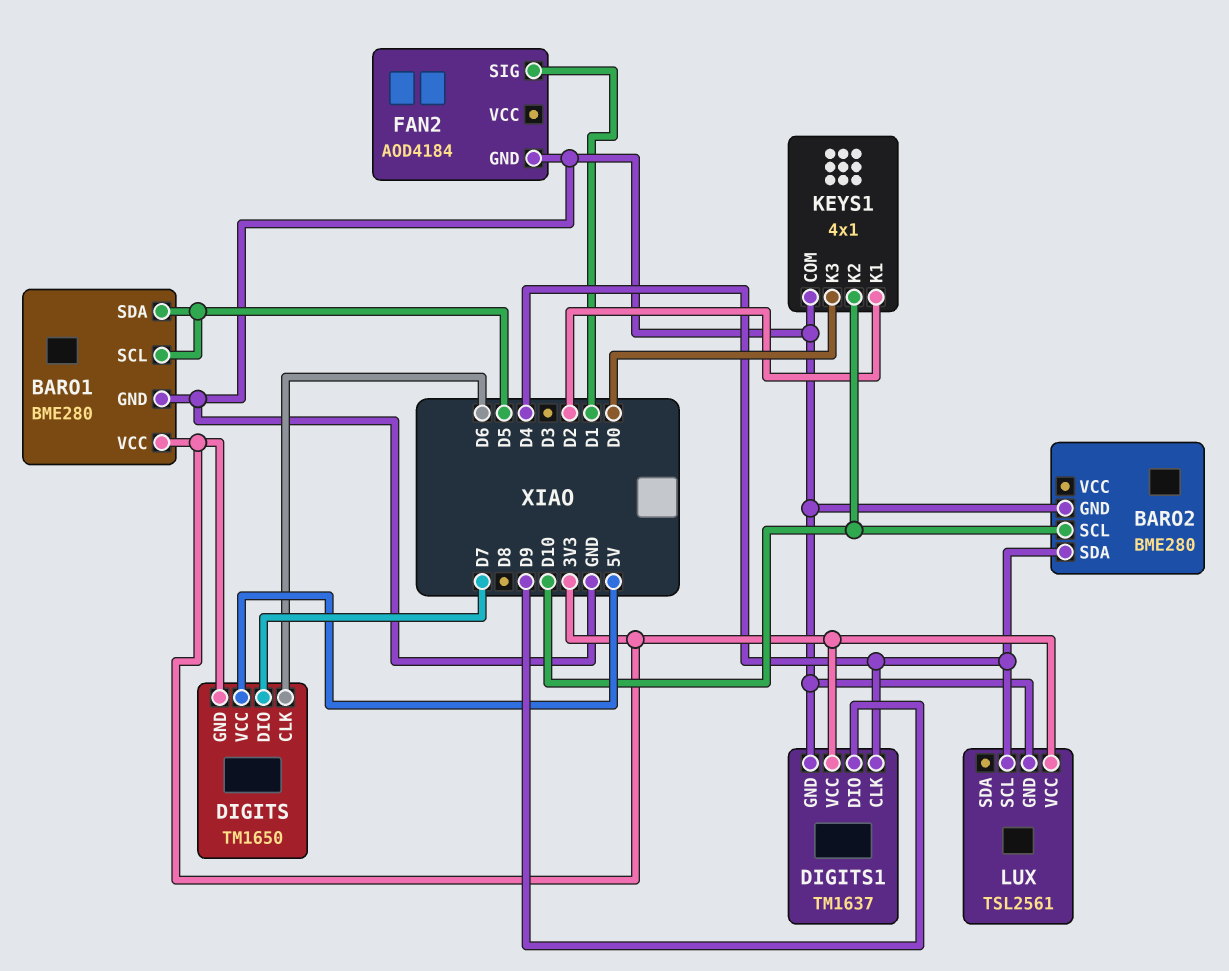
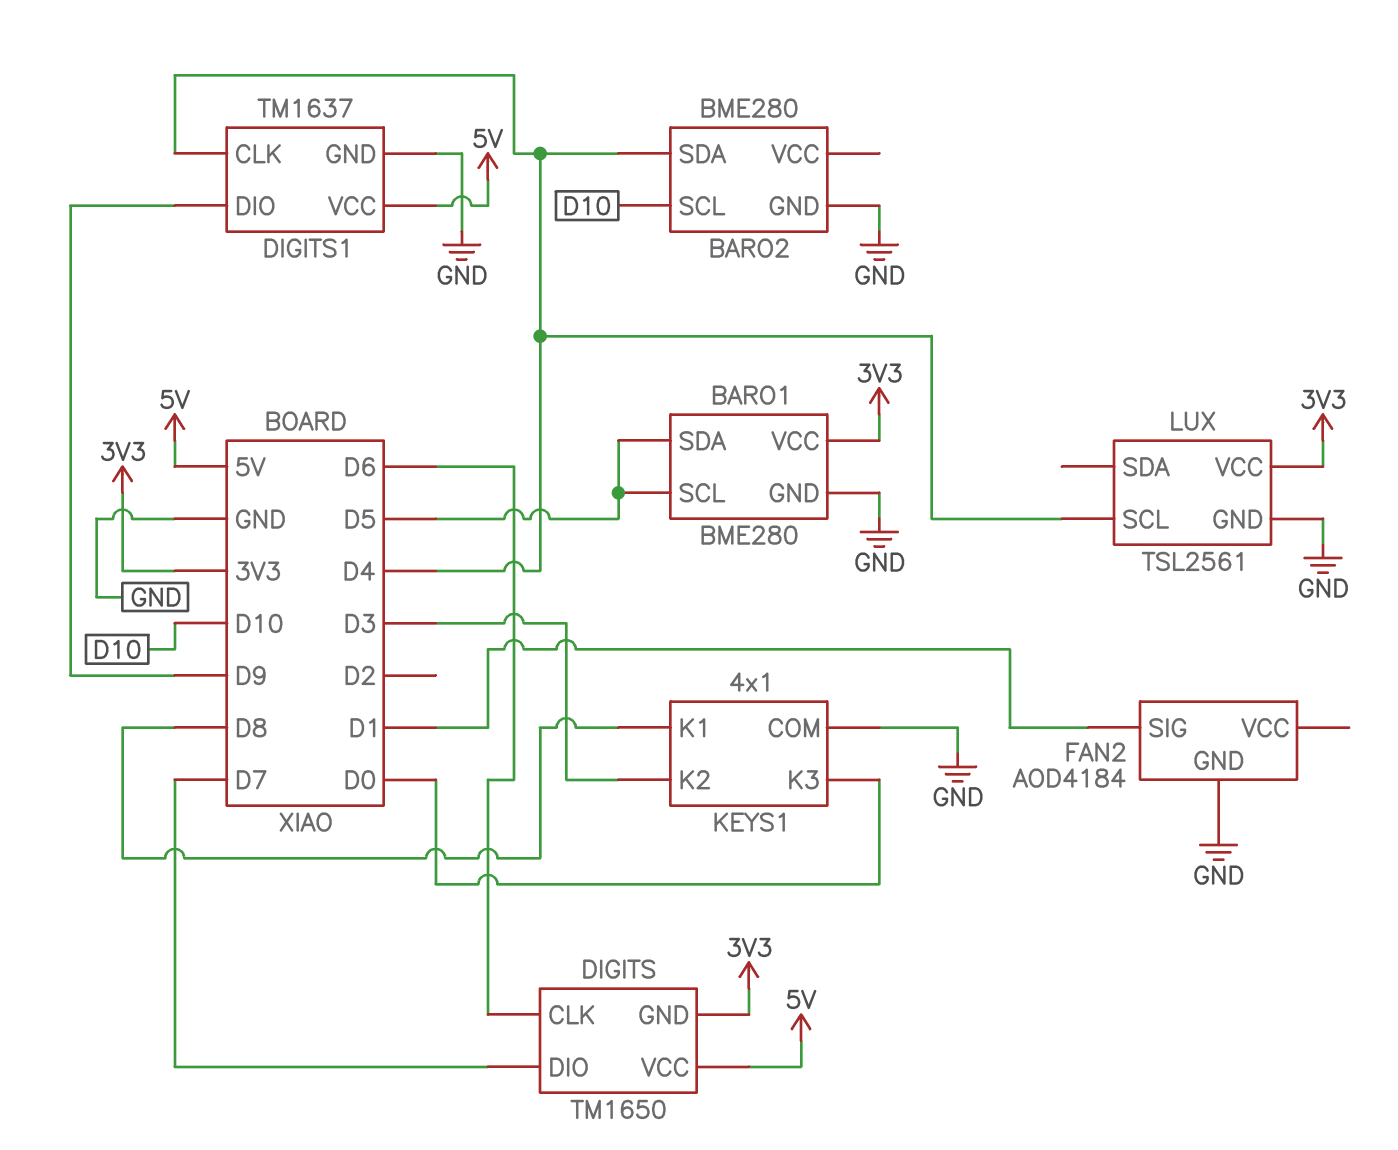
DIGITS1 pin VCC: 3V3 -> 5V
KEYS1 pin K1: D2 -> D8
KEYS1 pin K2: D10 -> D3

